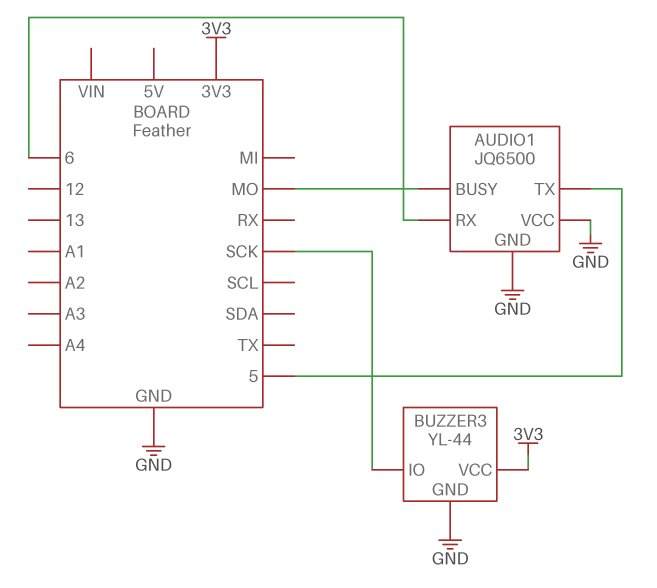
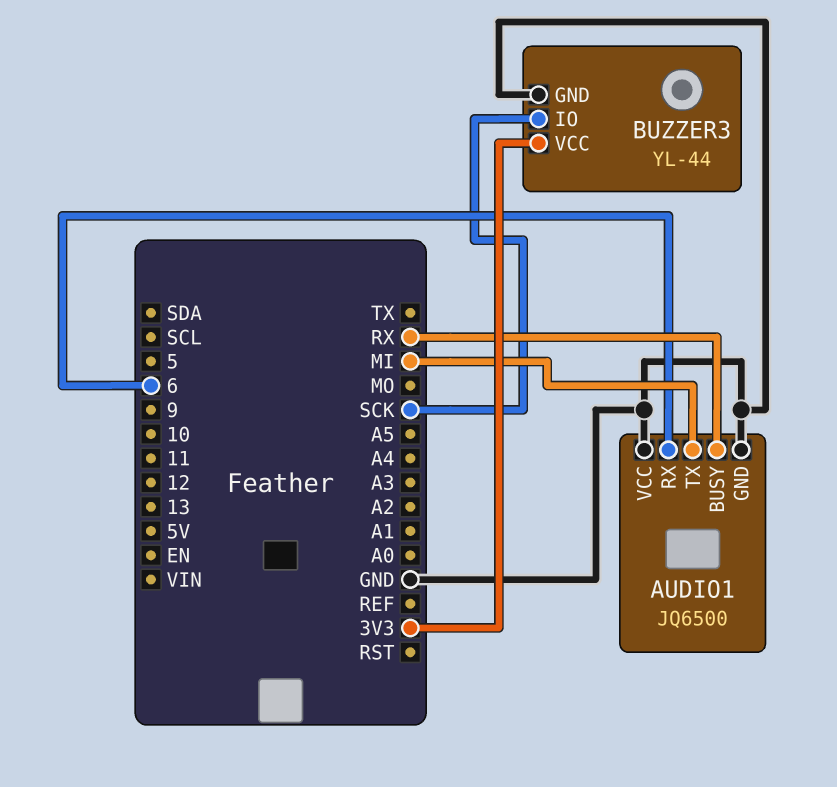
AUDIO1 pin BUSY: MO -> RX
AUDIO1 pin TX: 5 -> MI

